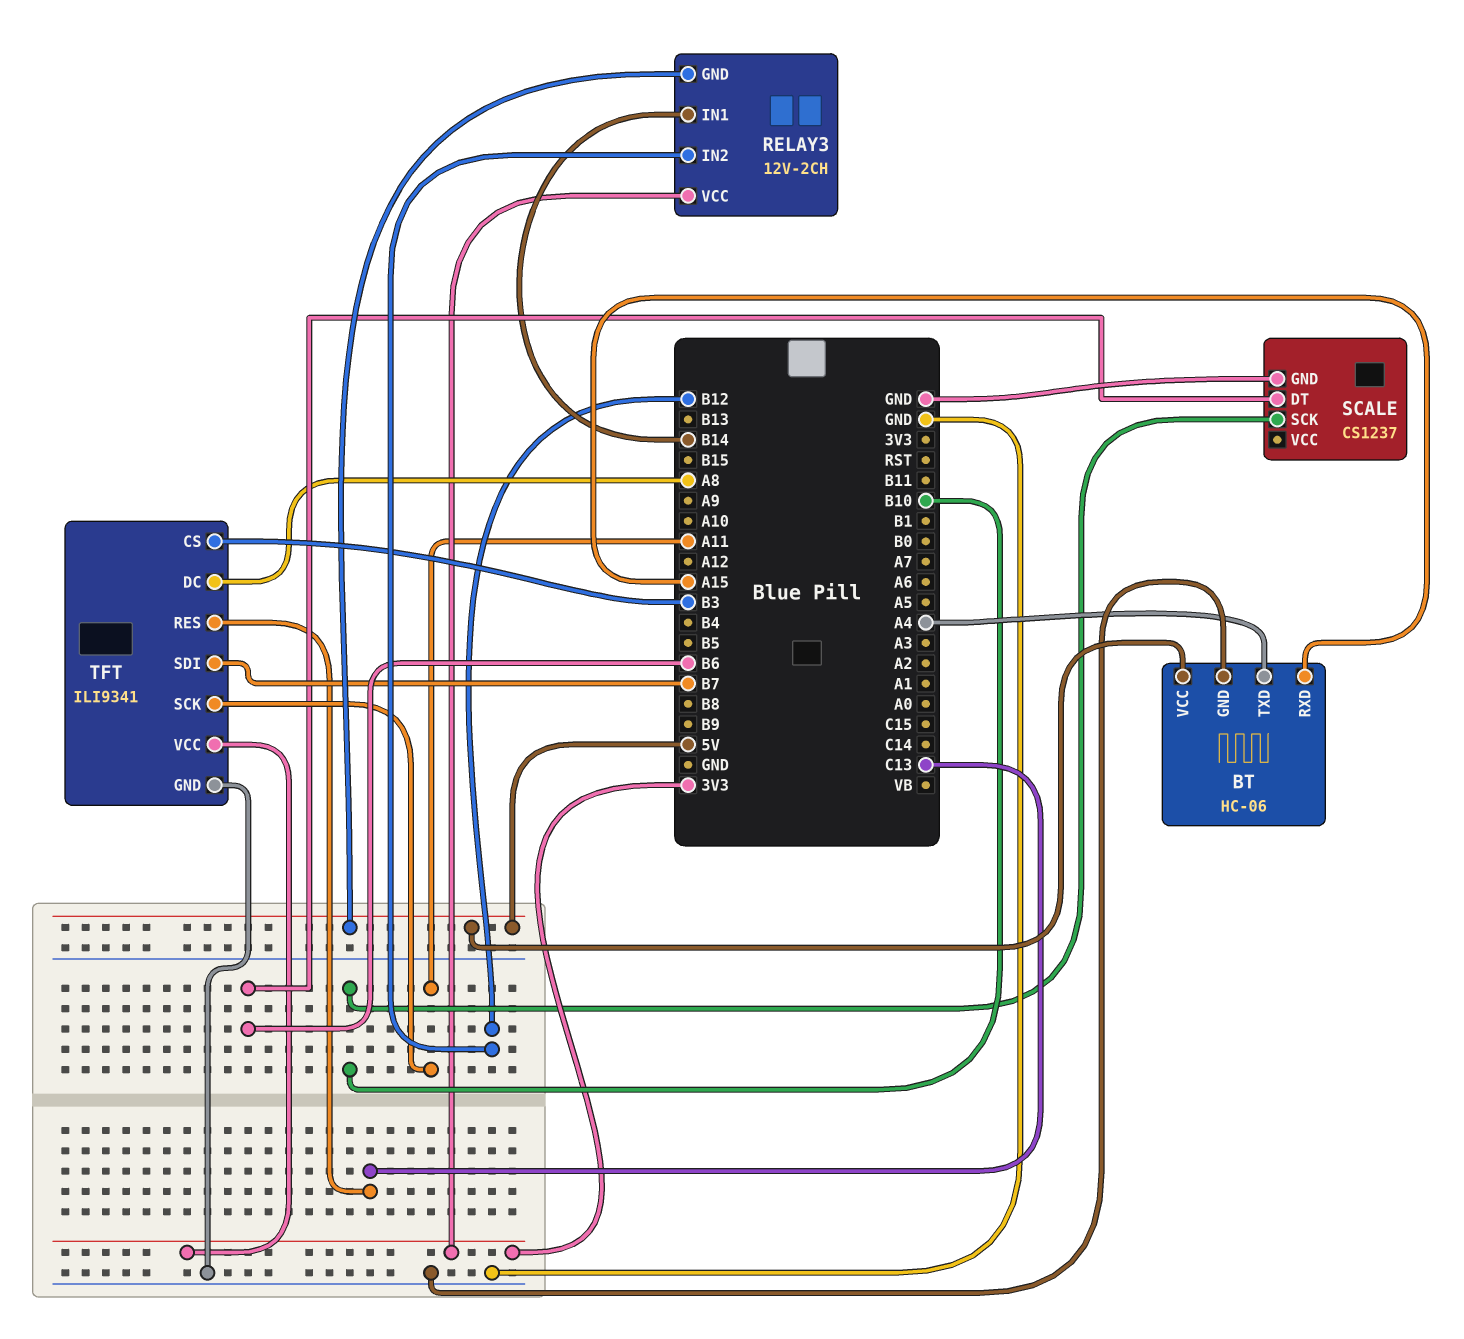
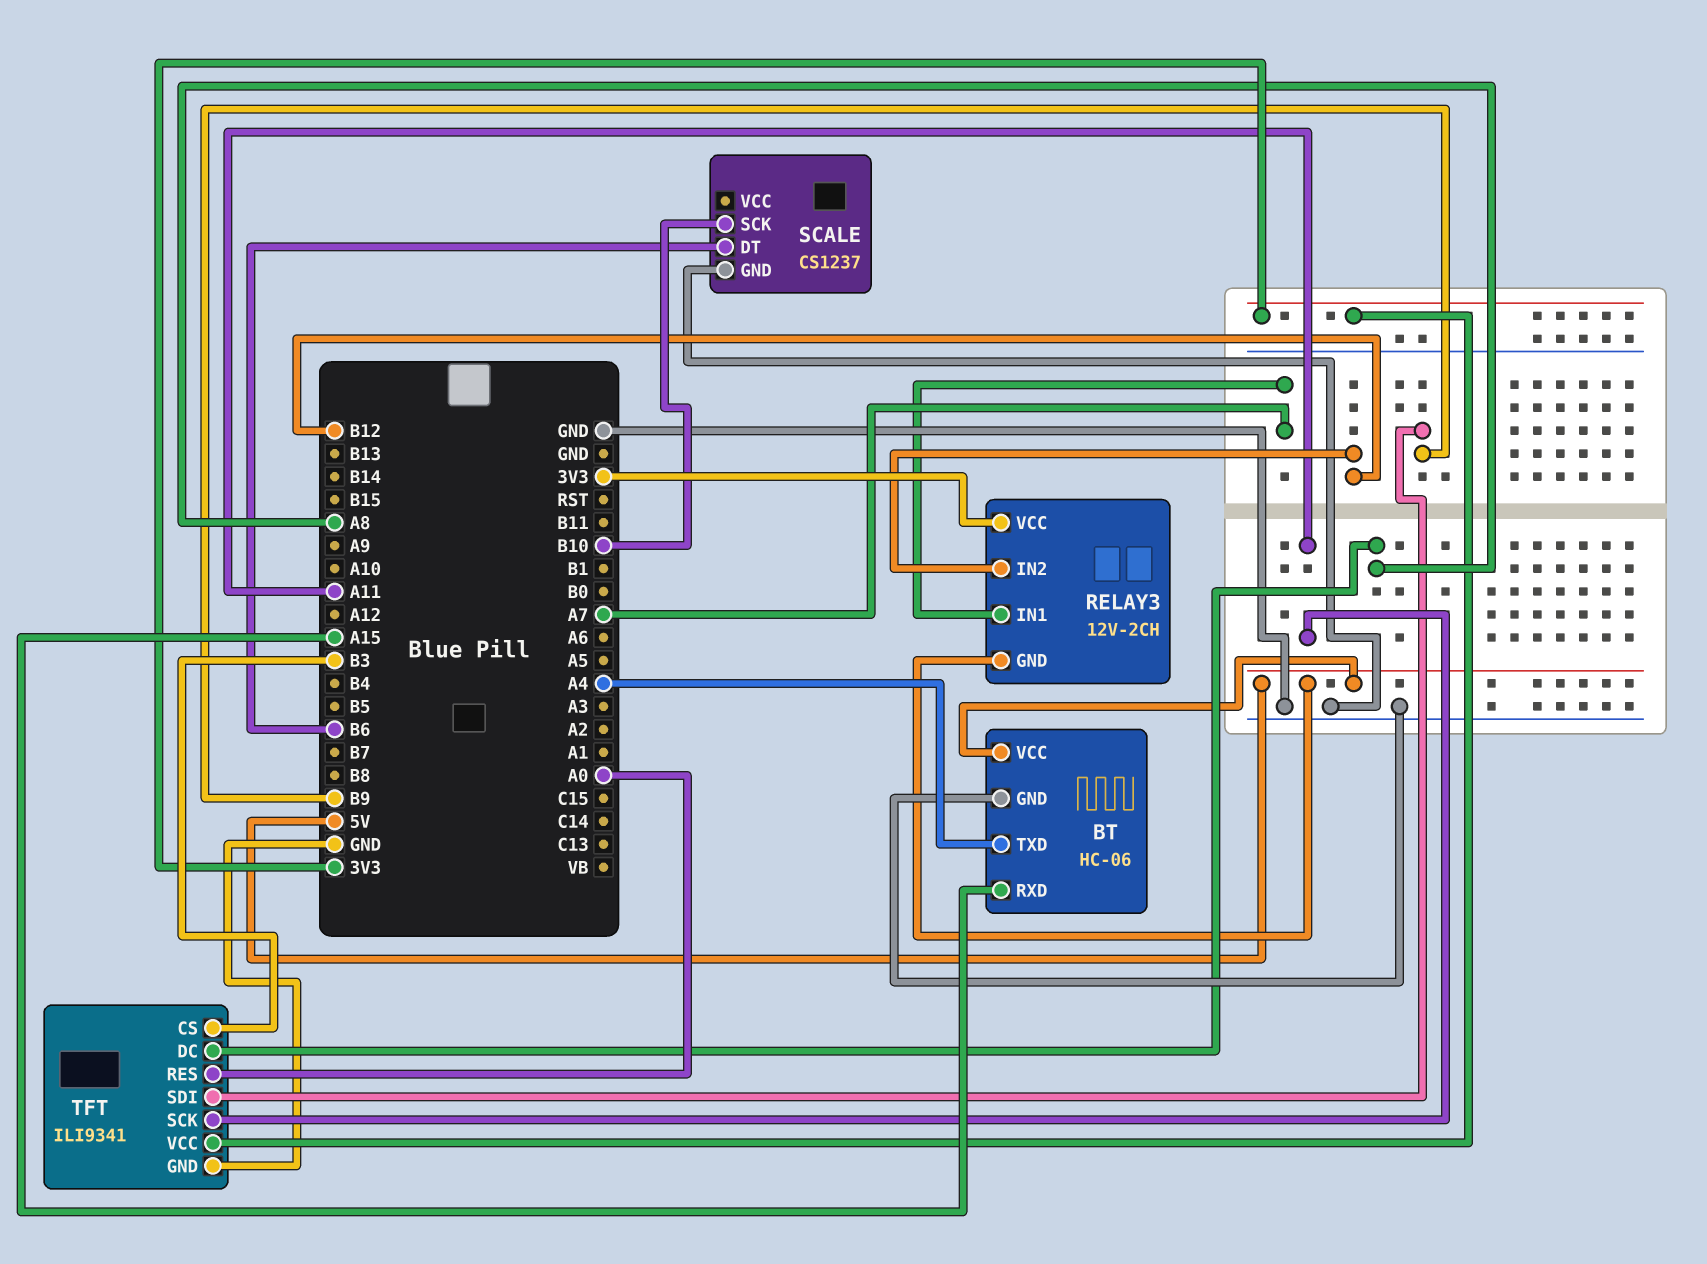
RELAY3 pin IN1: B14 -> A7
TFT pin RES: C13 -> A0
TFT pin SDI: B7 -> B9

